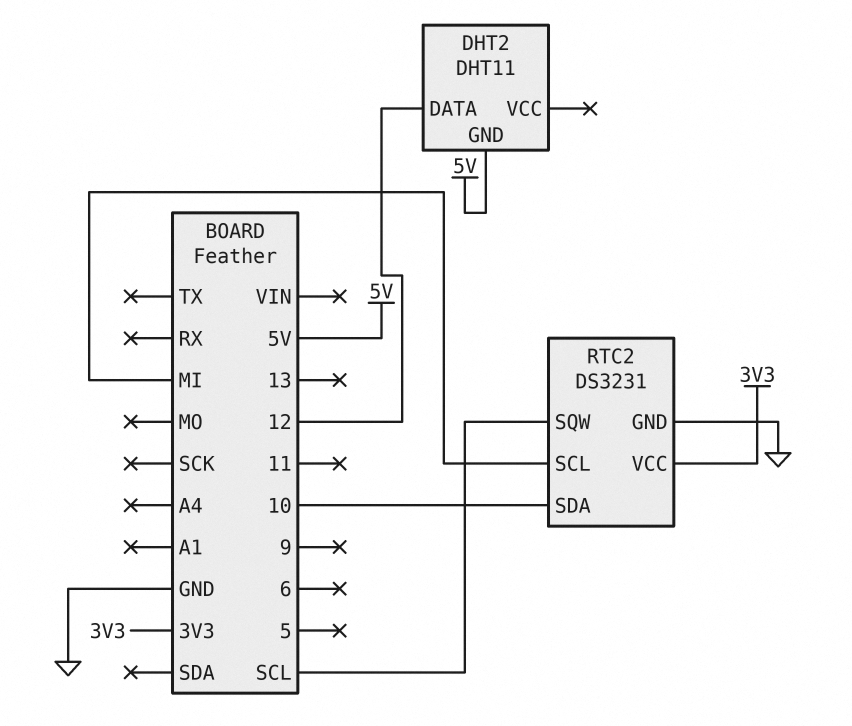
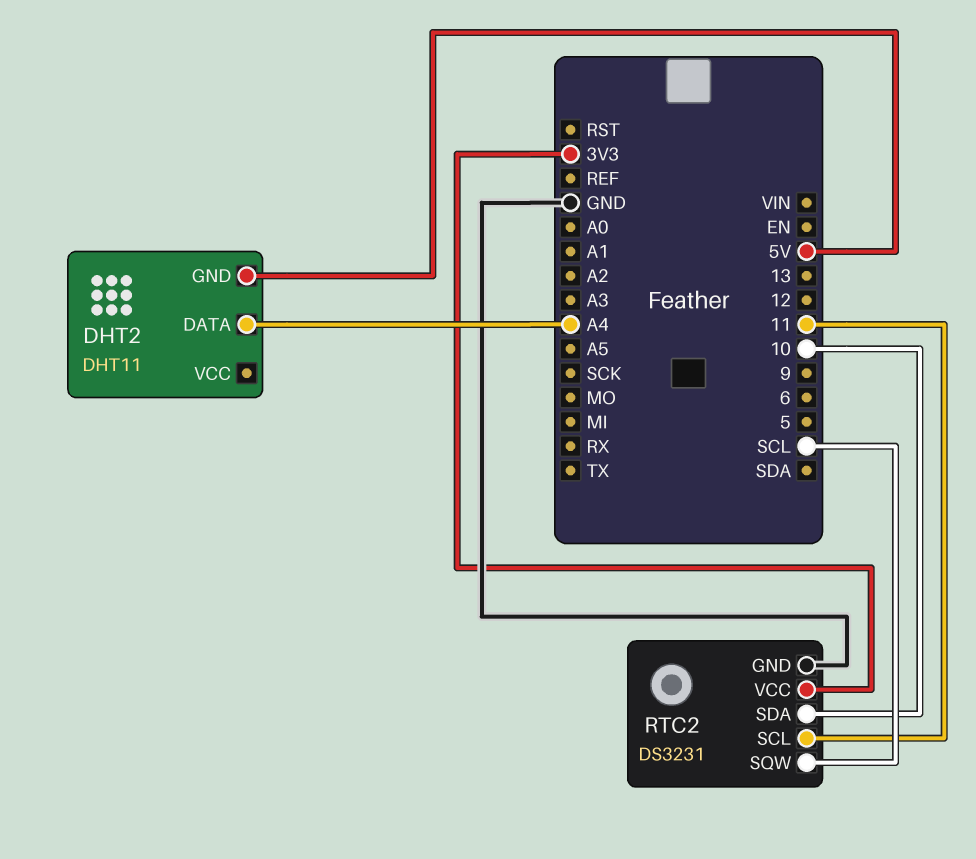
DHT2 pin DATA: 12 -> A4
RTC2 pin SCL: MI -> 11

